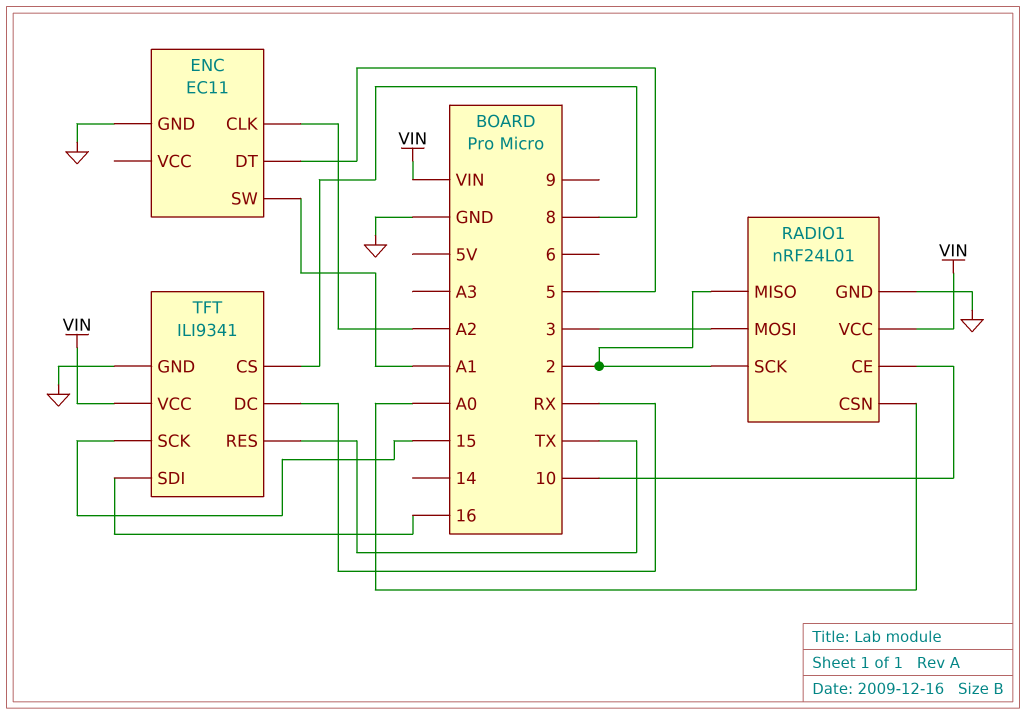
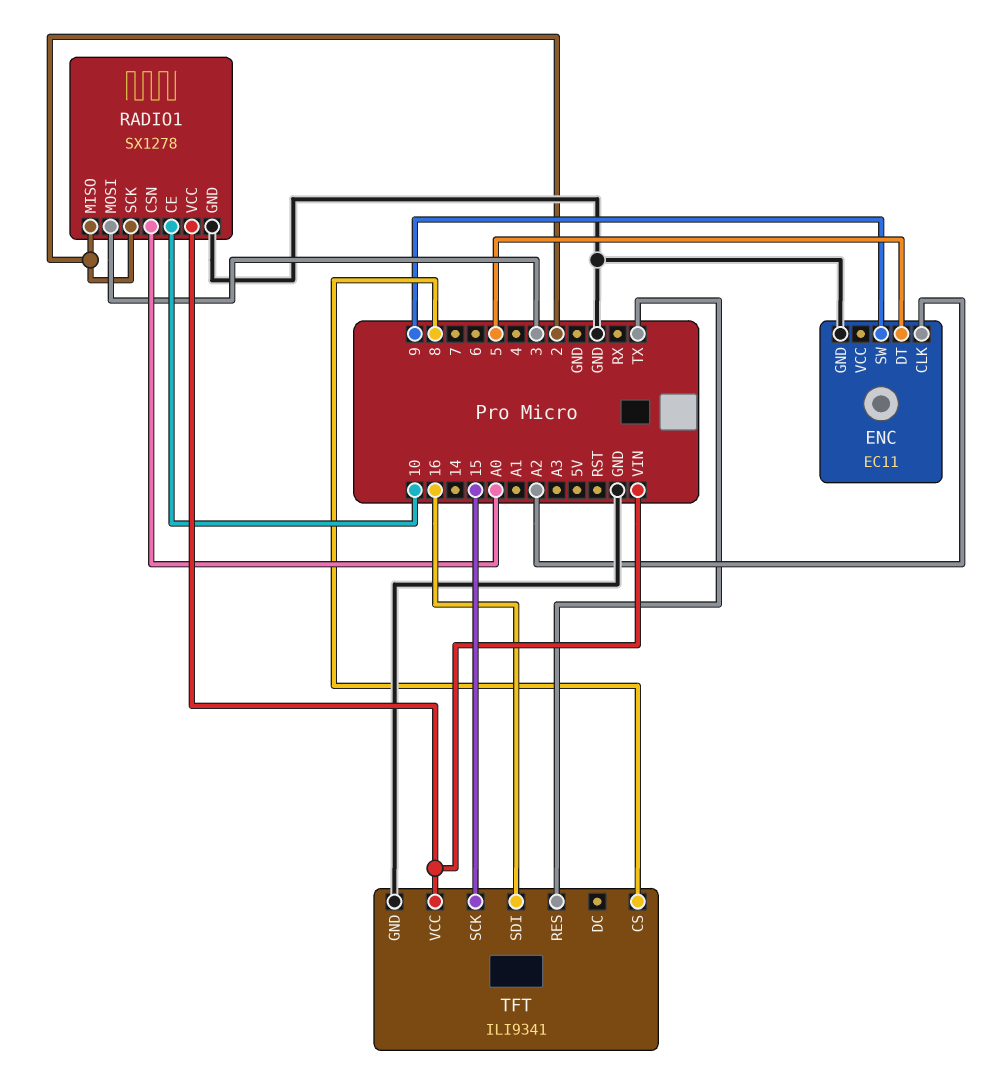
ENC pin SW: A1 -> 9
RADIO1: nRF24L01 -> SX1278
TFT pin DC: RX -> none

